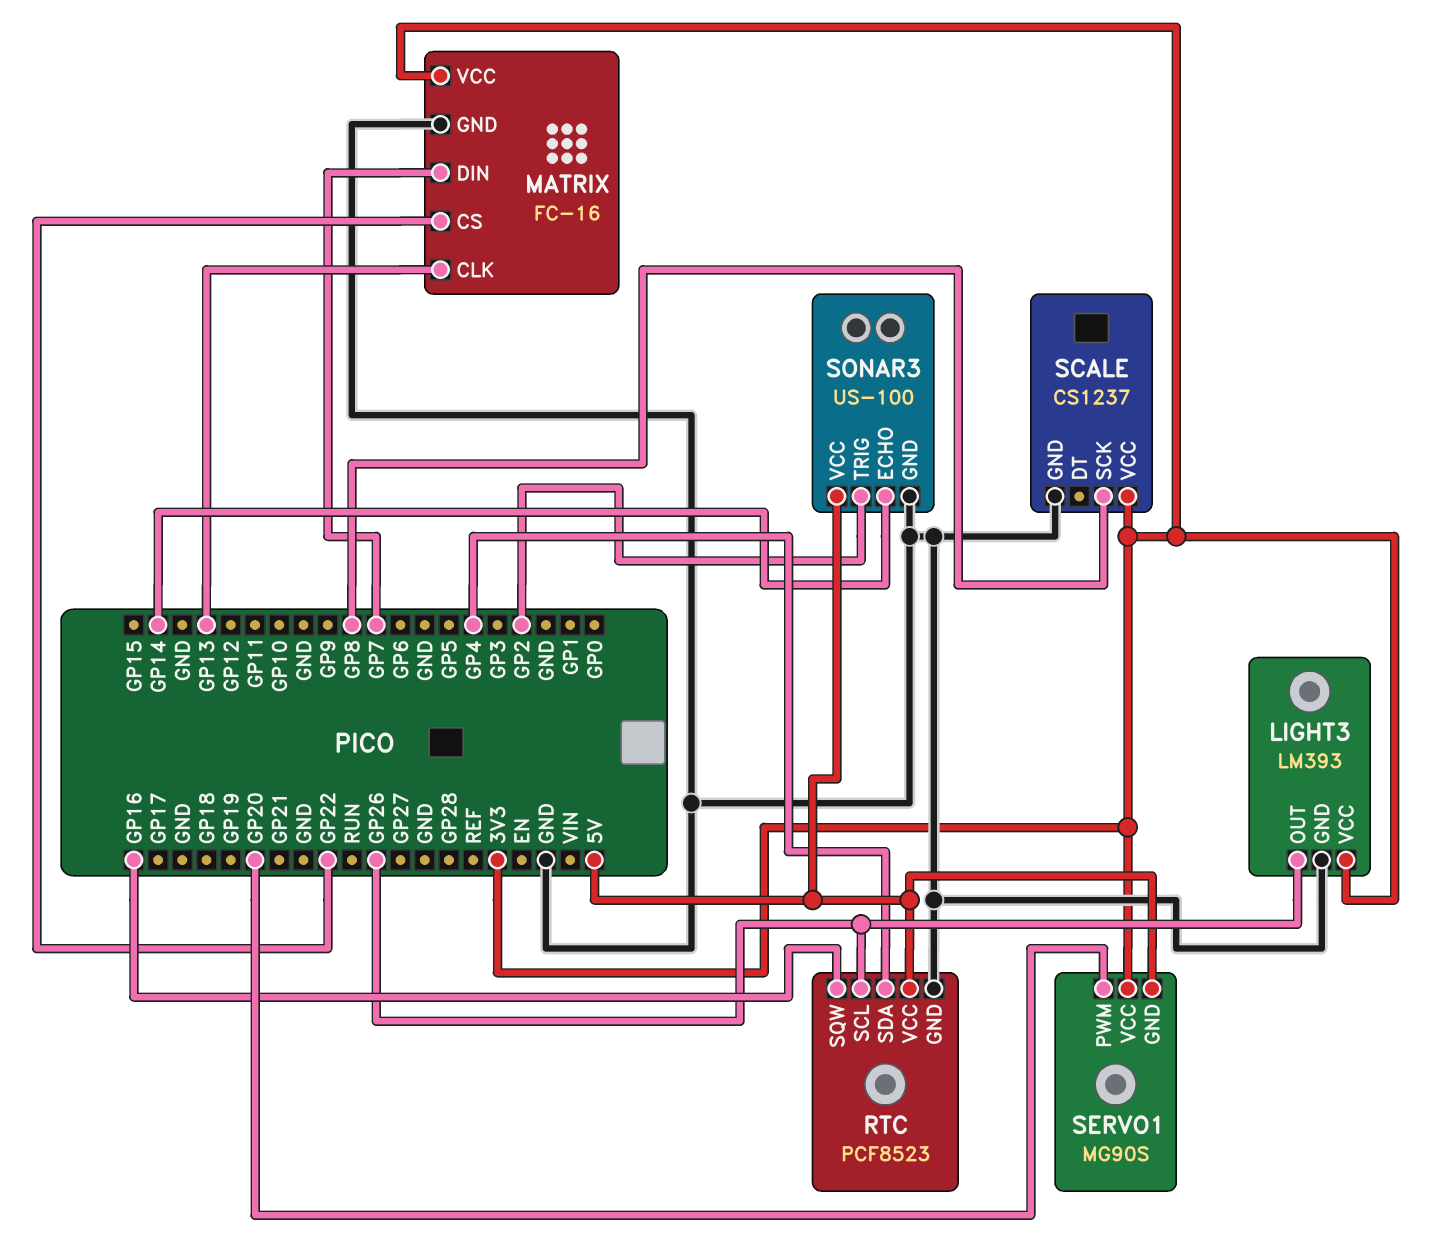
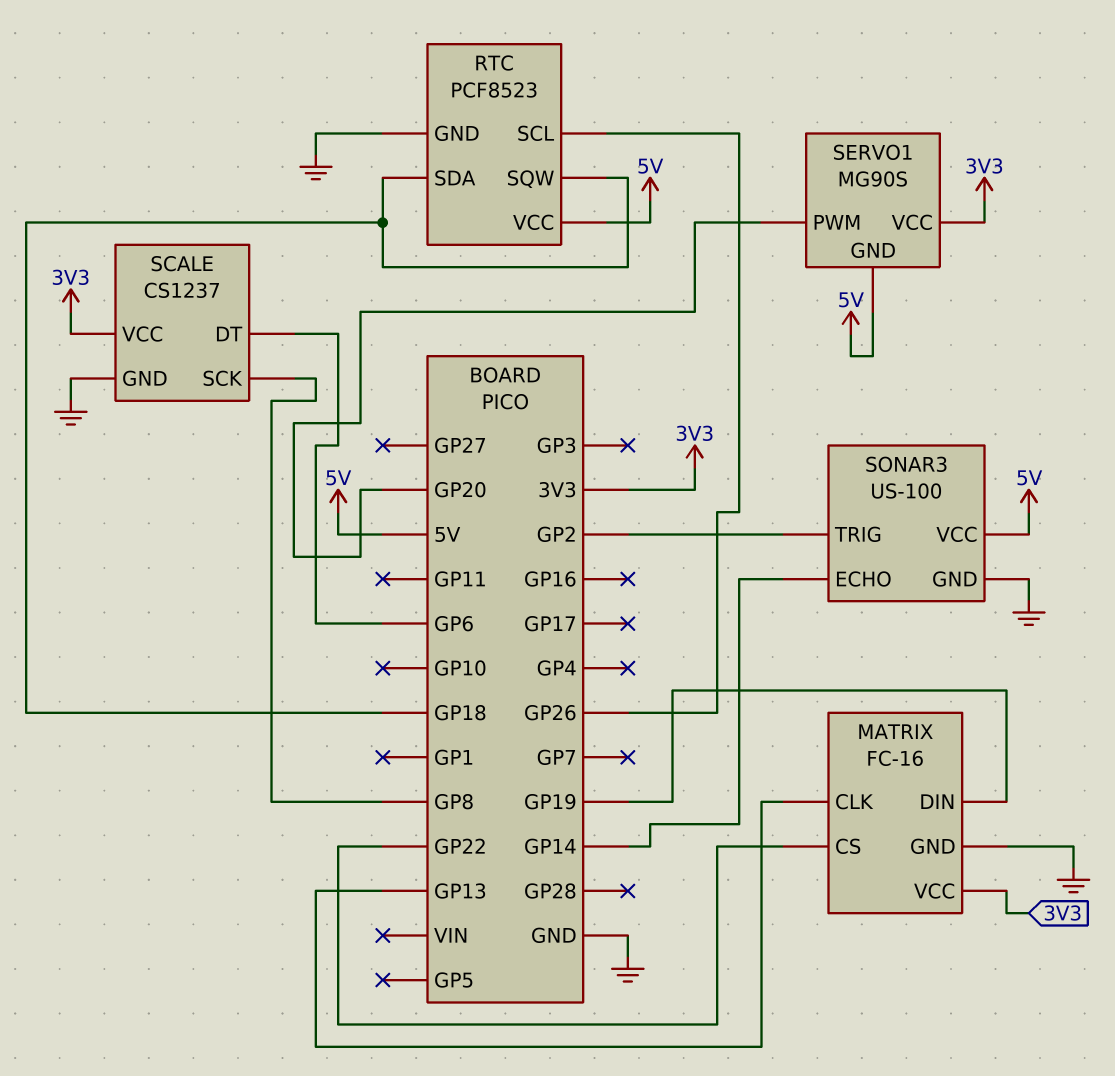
LIGHT3: LM393 -> none
LIGHT3 pin GND: GND -> none
LIGHT3 pin OUT: GP26 -> none
LIGHT3 pin VCC: 3V3 -> none
MATRIX pin DIN: GP7 -> GP19
RTC pin SDA: GP4 -> GP18
RTC pin SQW: GP16 -> GP18
SCALE pin DT: none -> GP6

